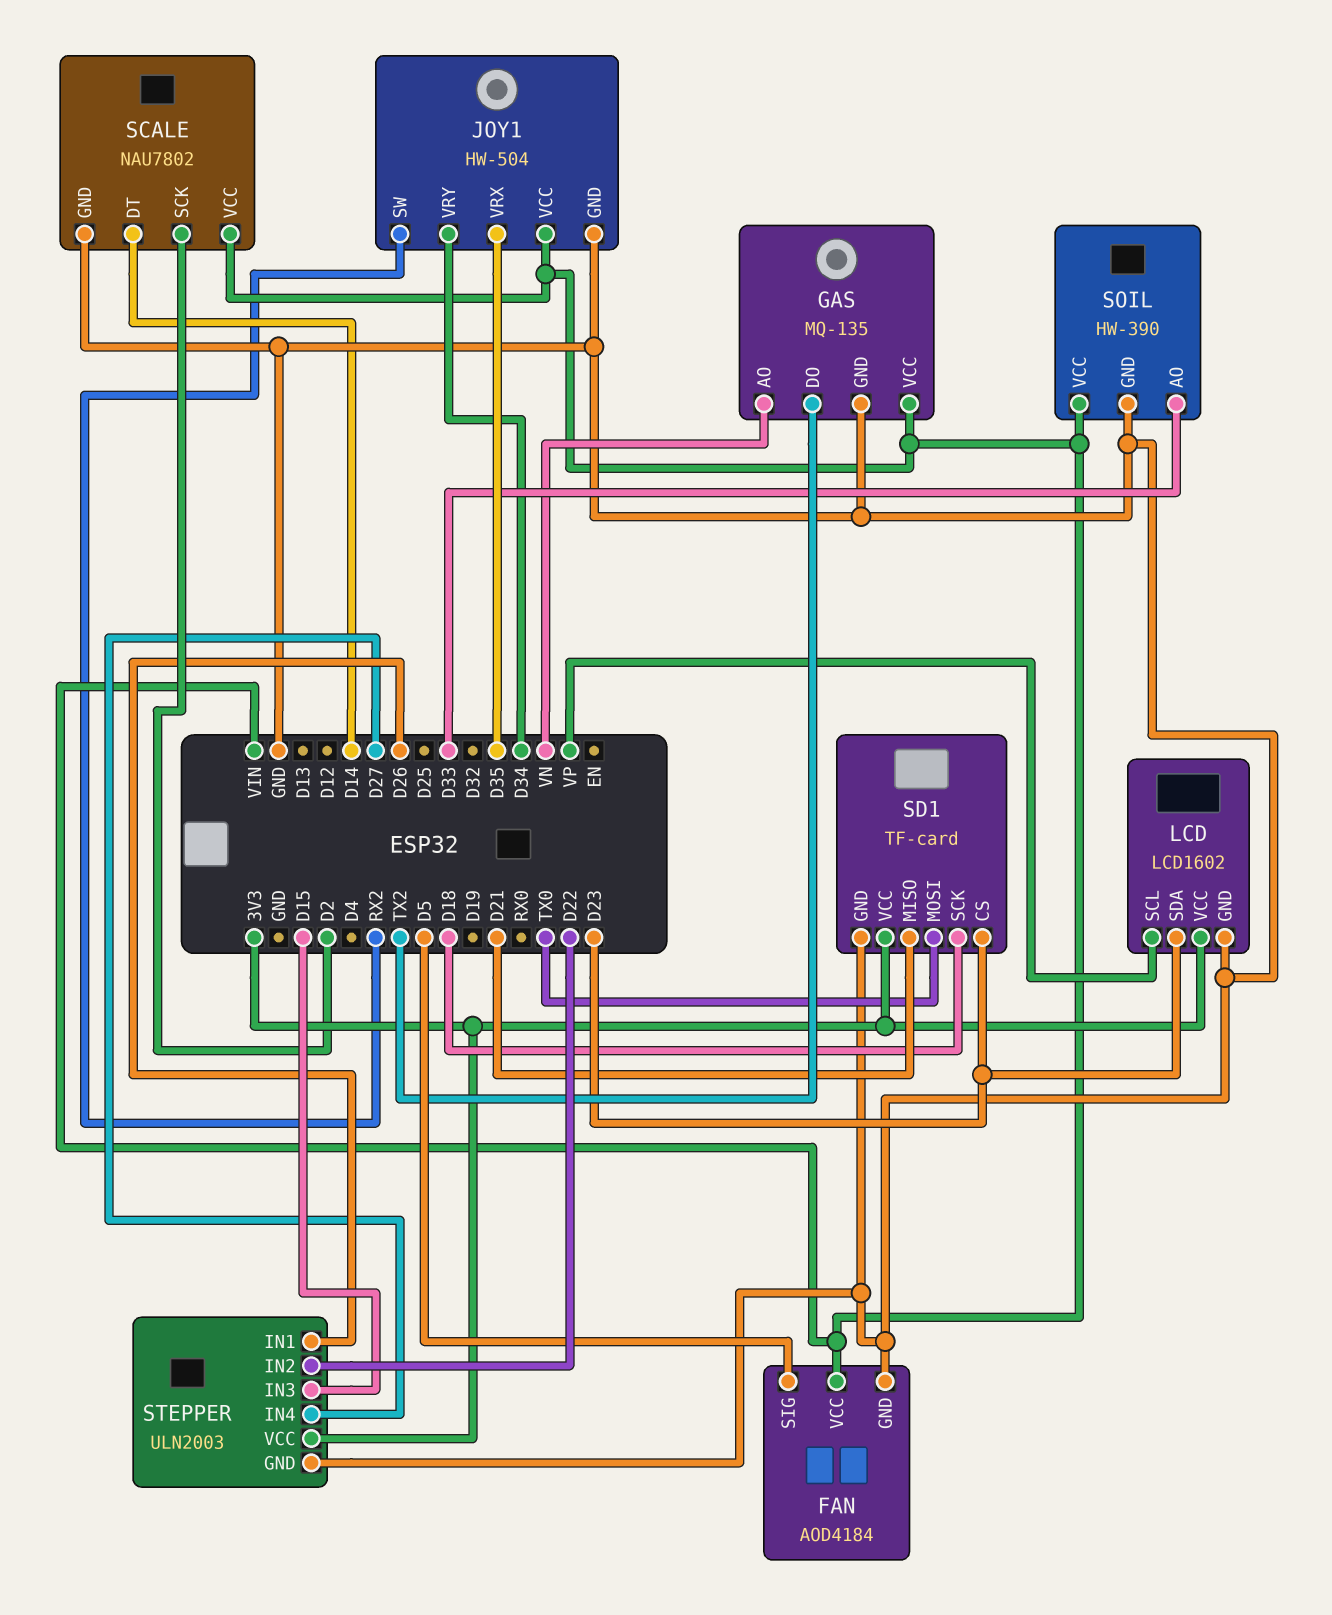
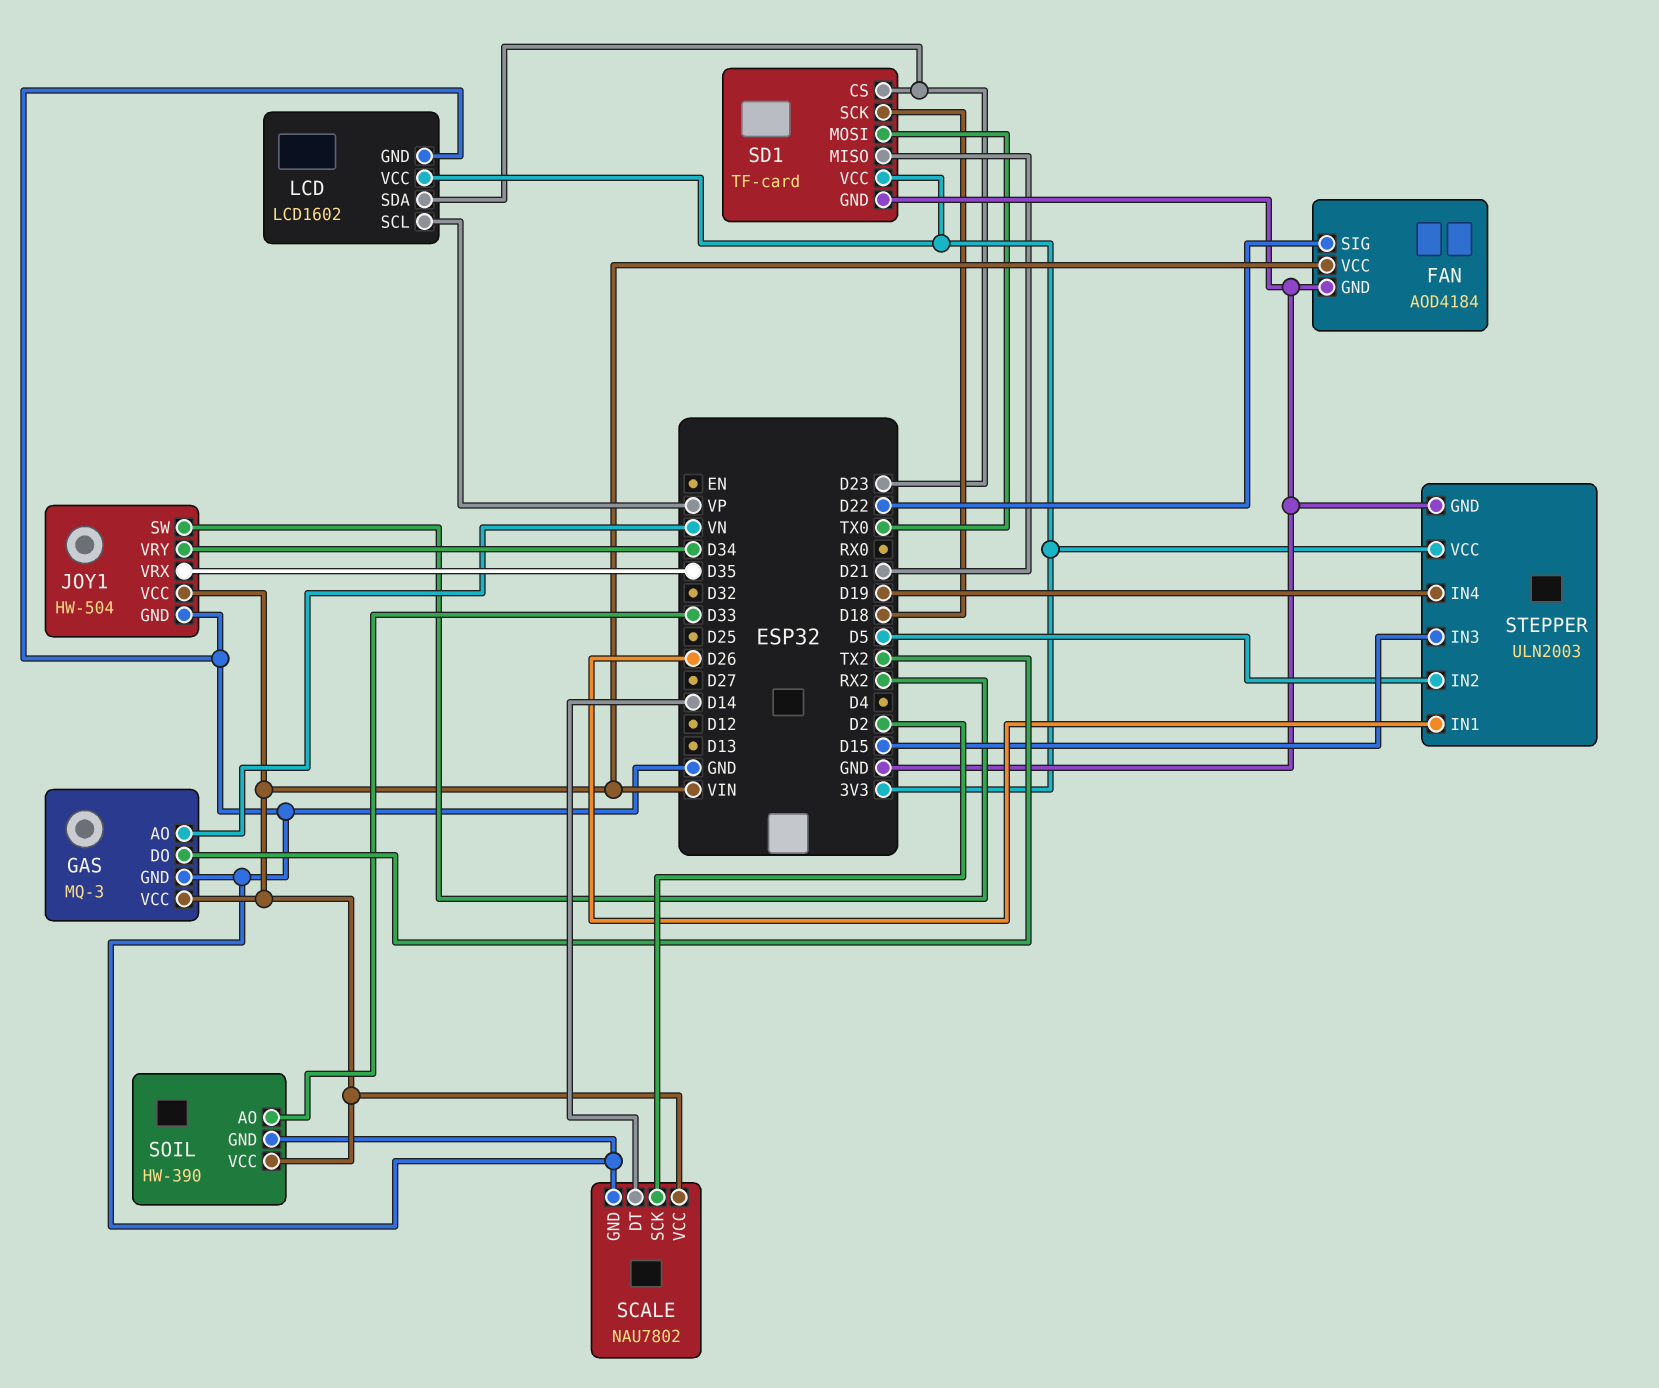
FAN pin SIG: D5 -> D22
GAS: MQ-135 -> MQ-3
STEPPER pin IN2: D22 -> D5
STEPPER pin IN4: D27 -> D19

